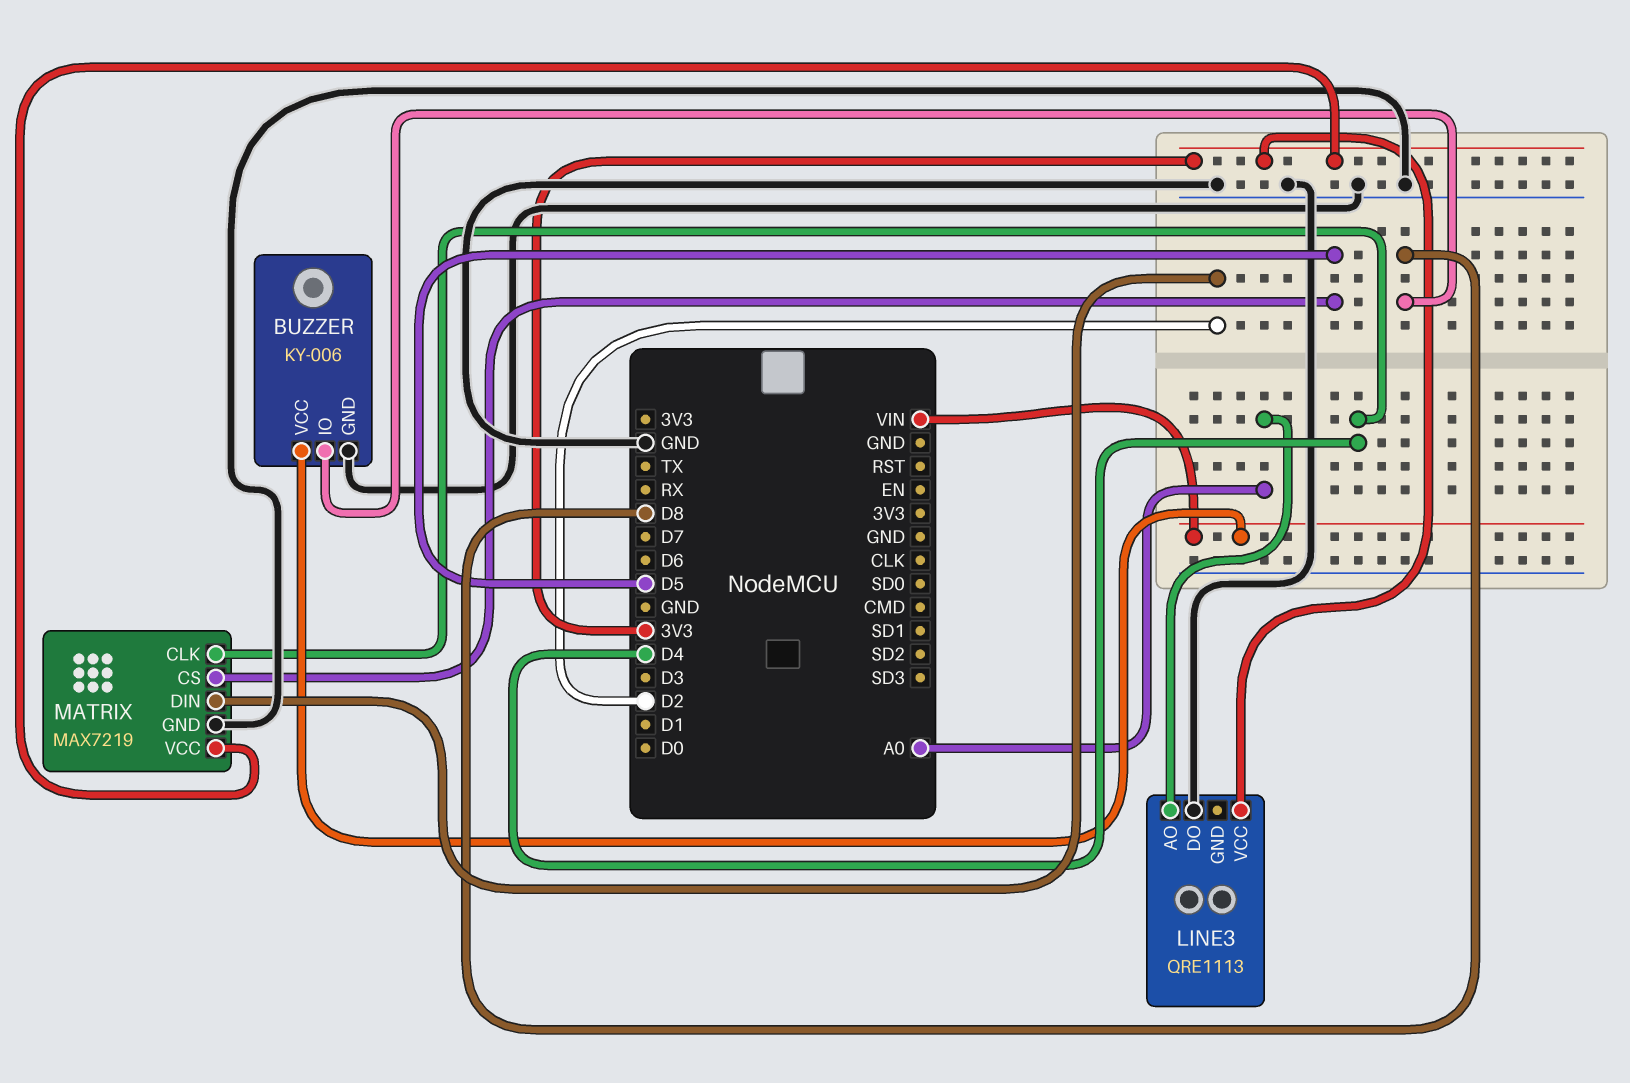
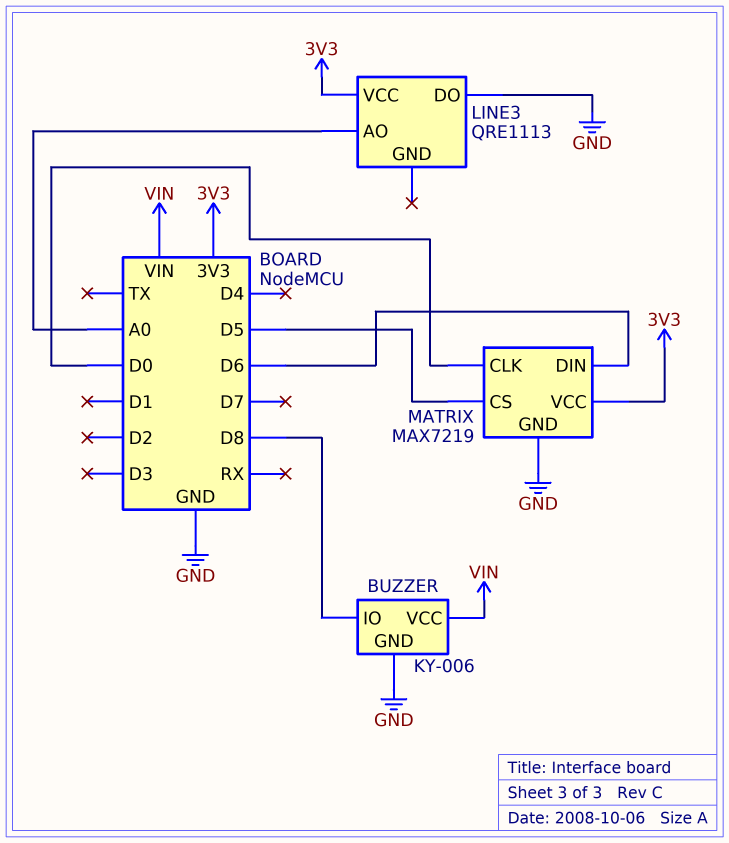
MATRIX pin CLK: D4 -> D0
MATRIX pin DIN: D2 -> D6

